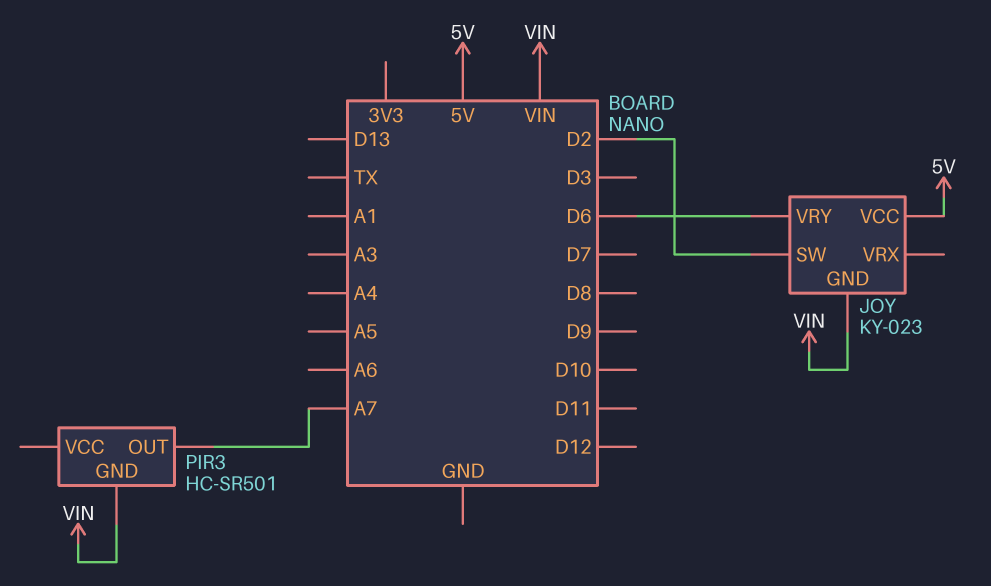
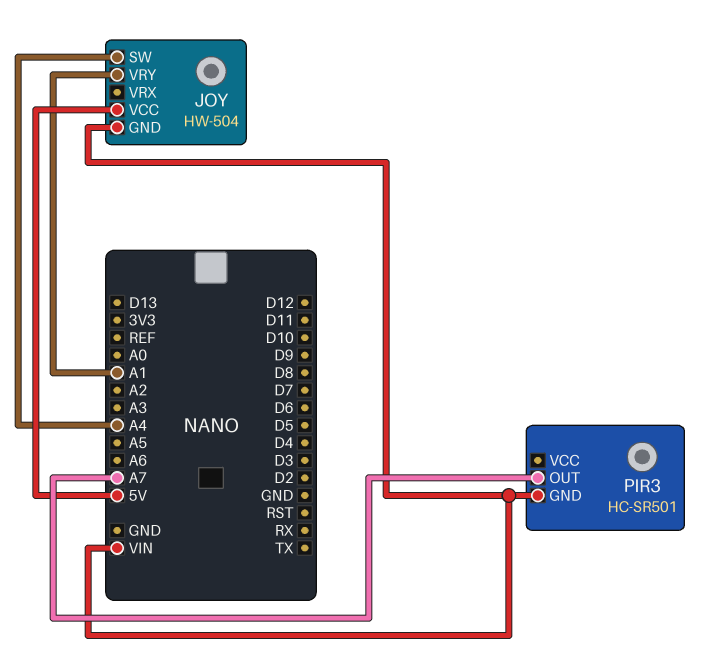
JOY: KY-023 -> HW-504
JOY pin SW: D2 -> A4
JOY pin VRY: D6 -> A1

